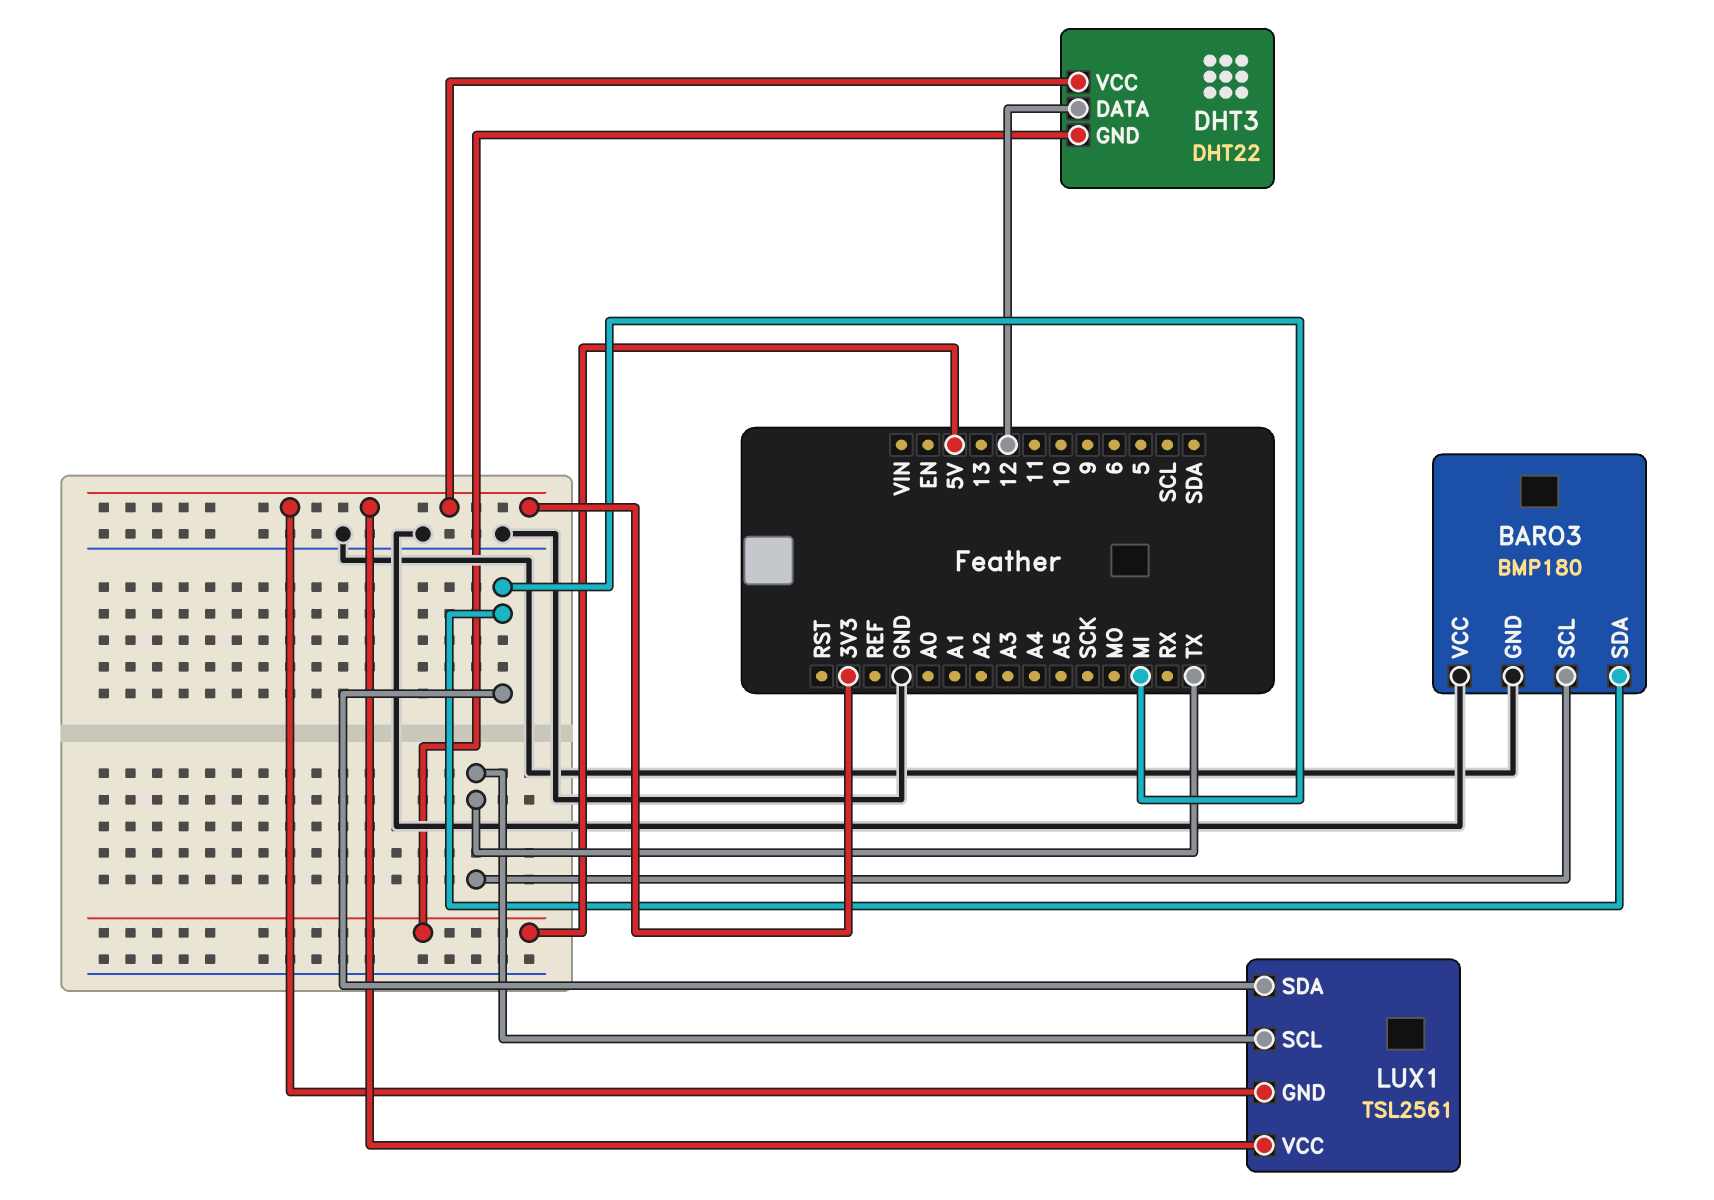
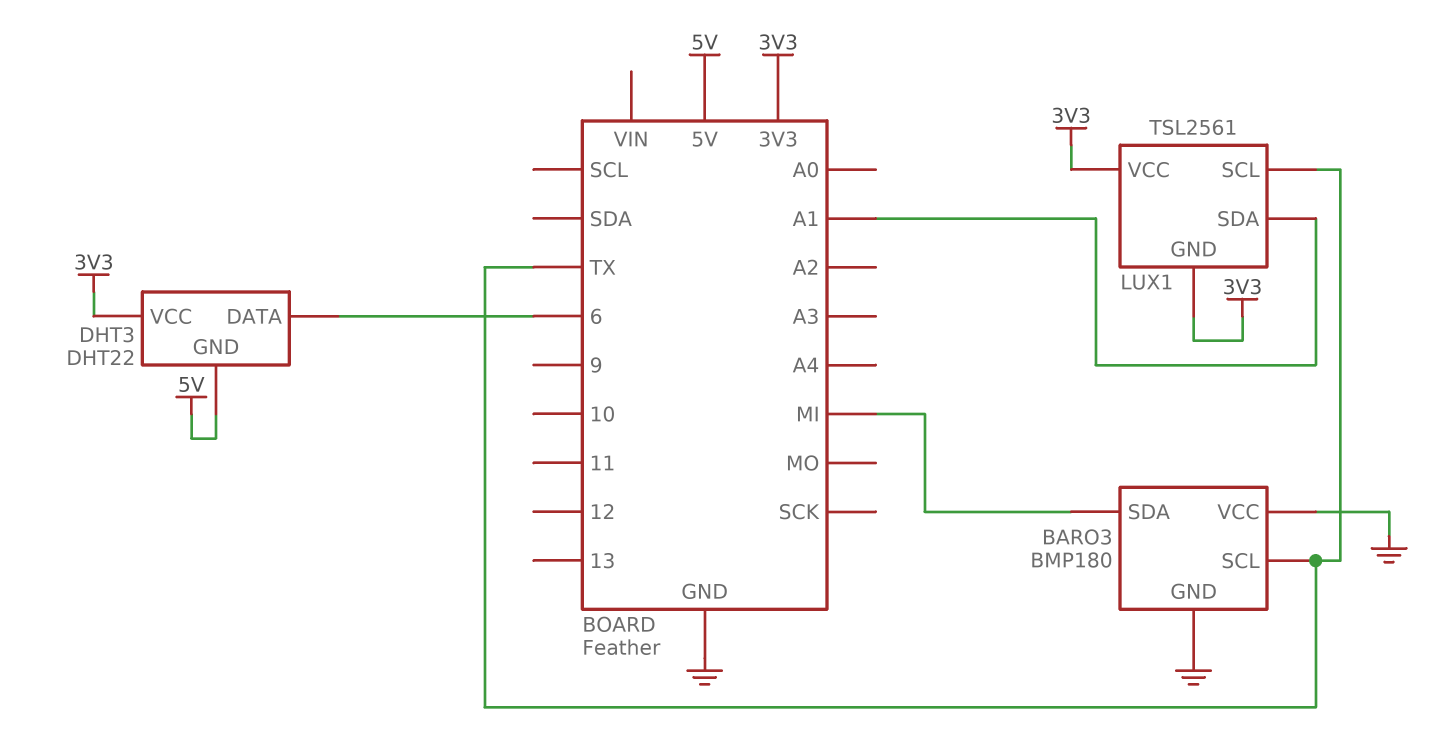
DHT3 pin DATA: 12 -> 6
LUX1 pin SDA: MI -> A1

